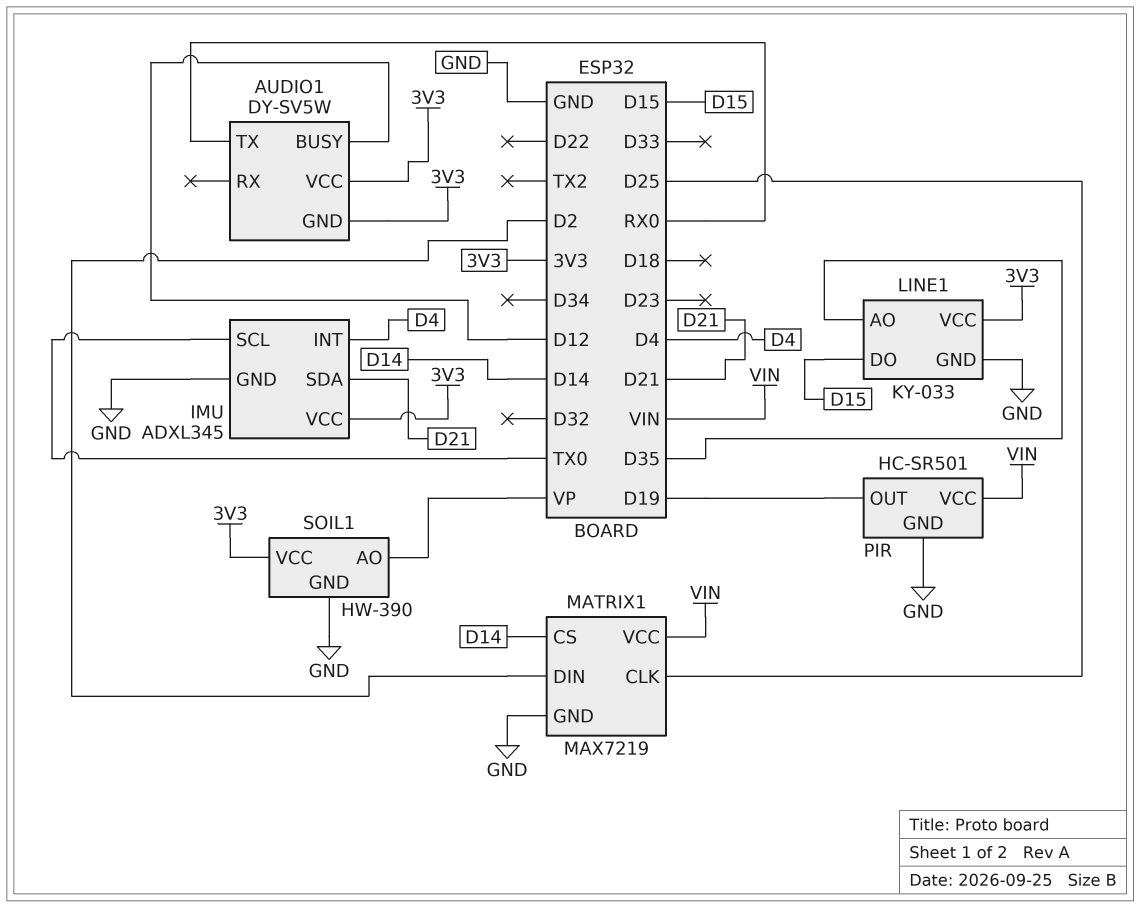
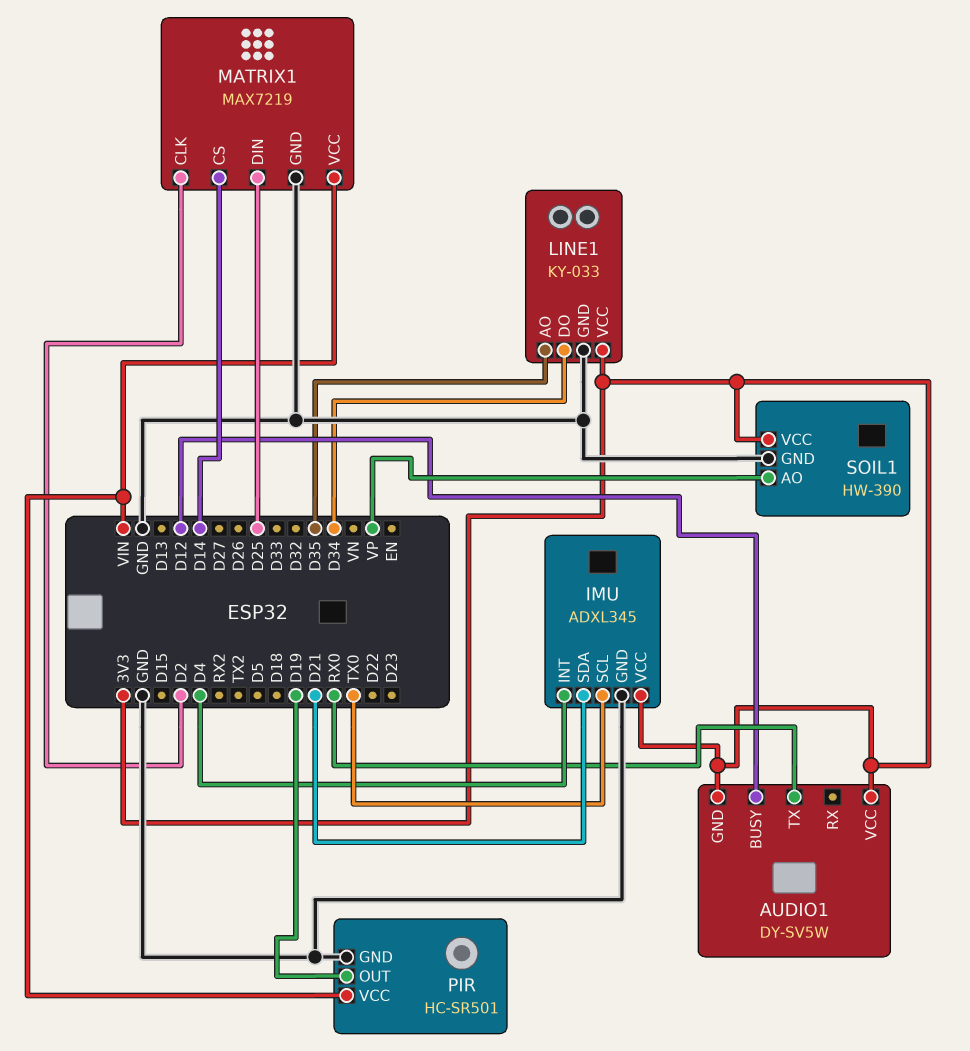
LINE1 pin DO: D15 -> D34
MATRIX1 pin CLK: D25 -> D2
MATRIX1 pin DIN: D2 -> D25

